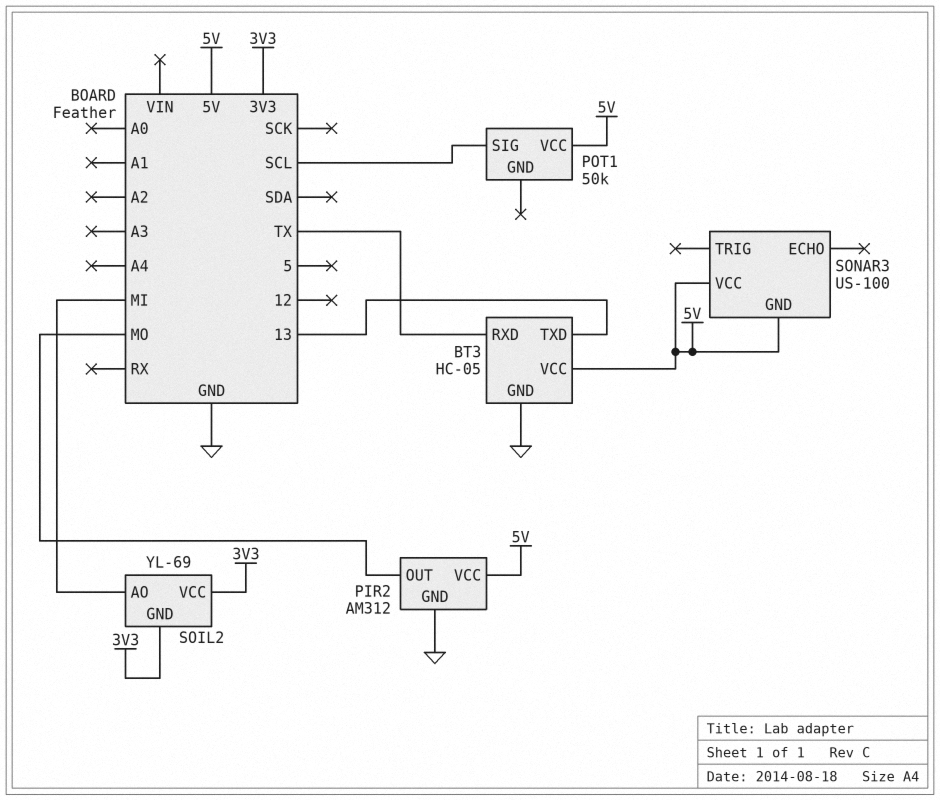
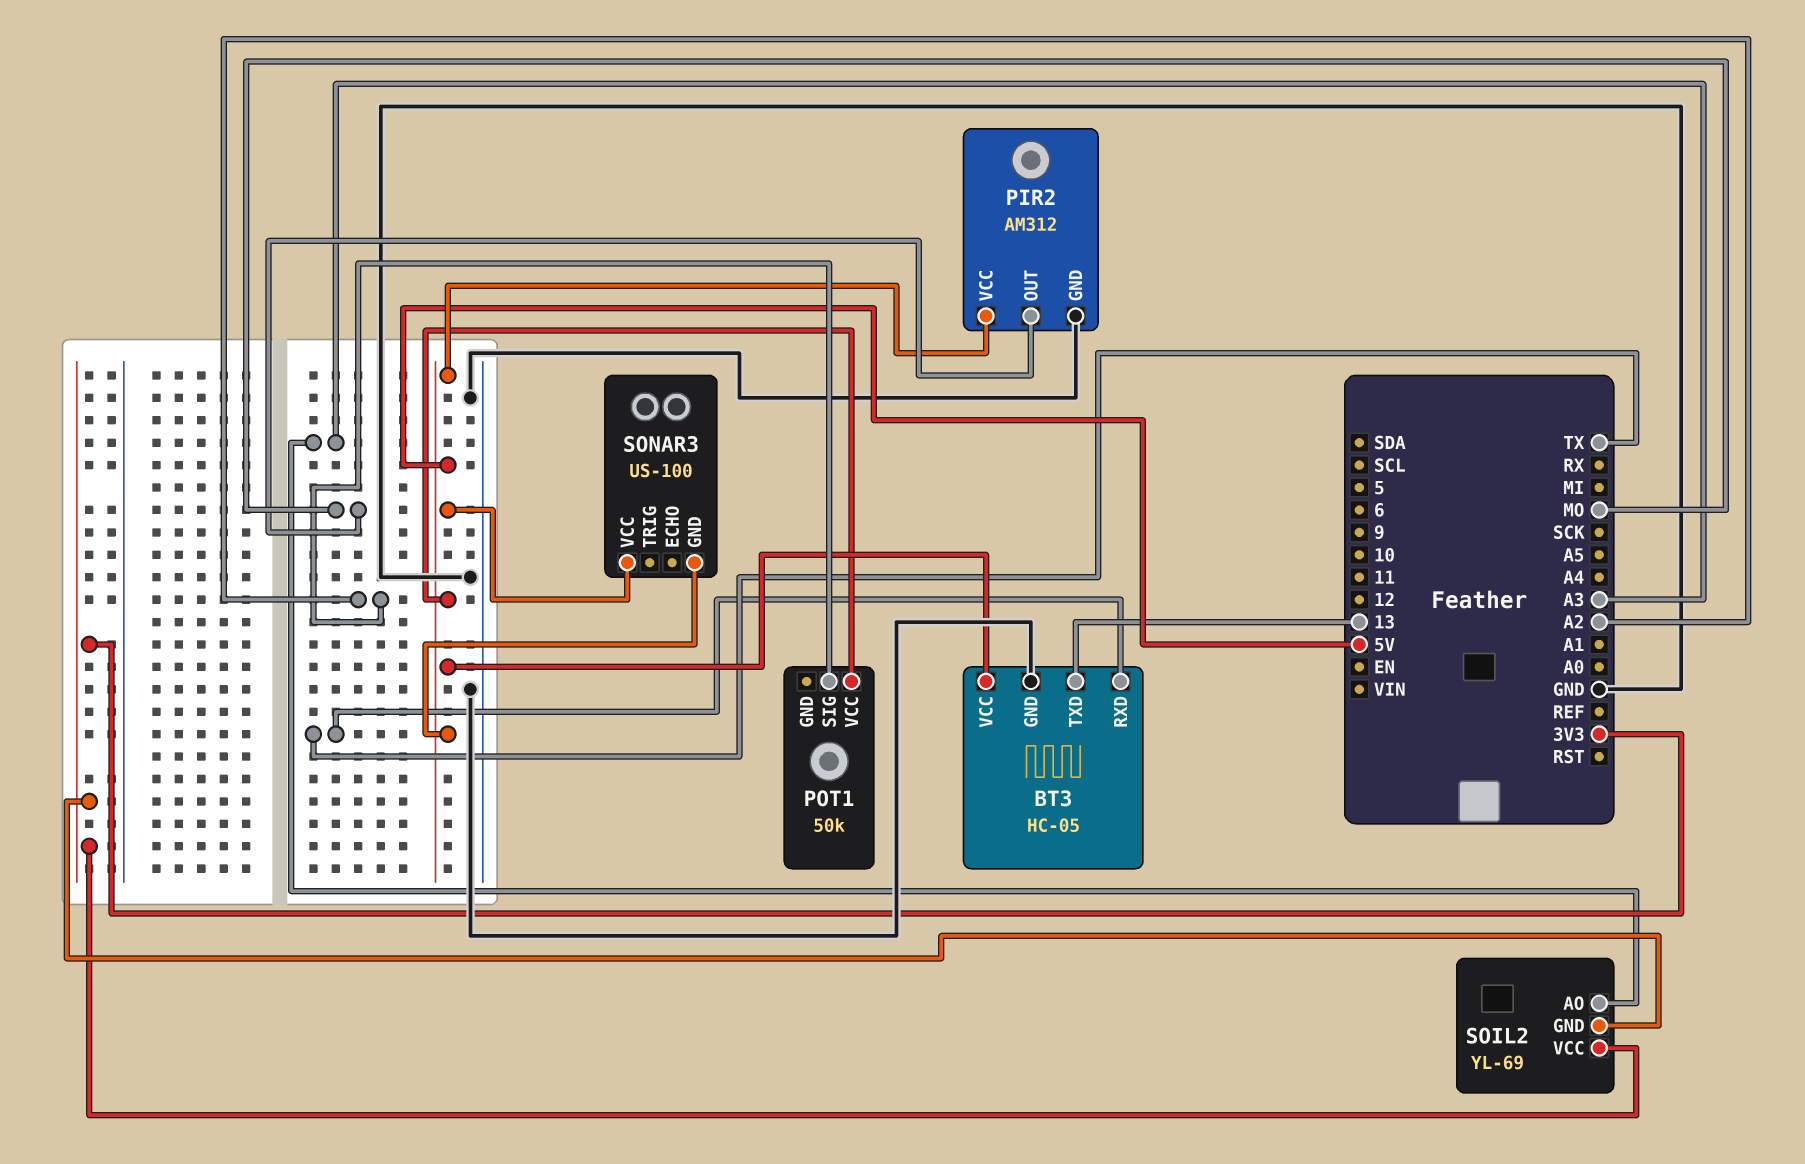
POT1 pin SIG: SCL -> A2
SOIL2 pin AO: MI -> A3

